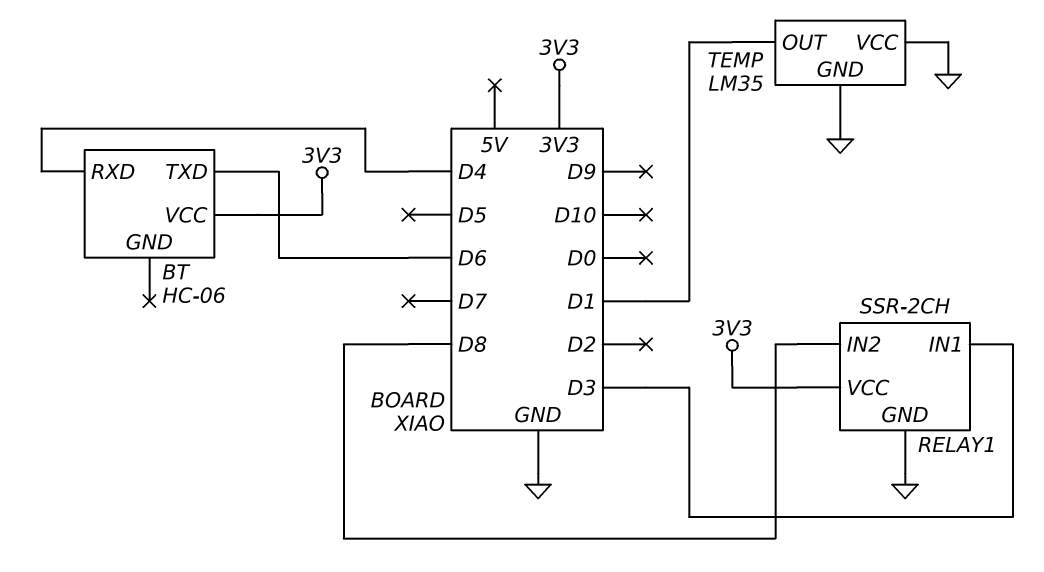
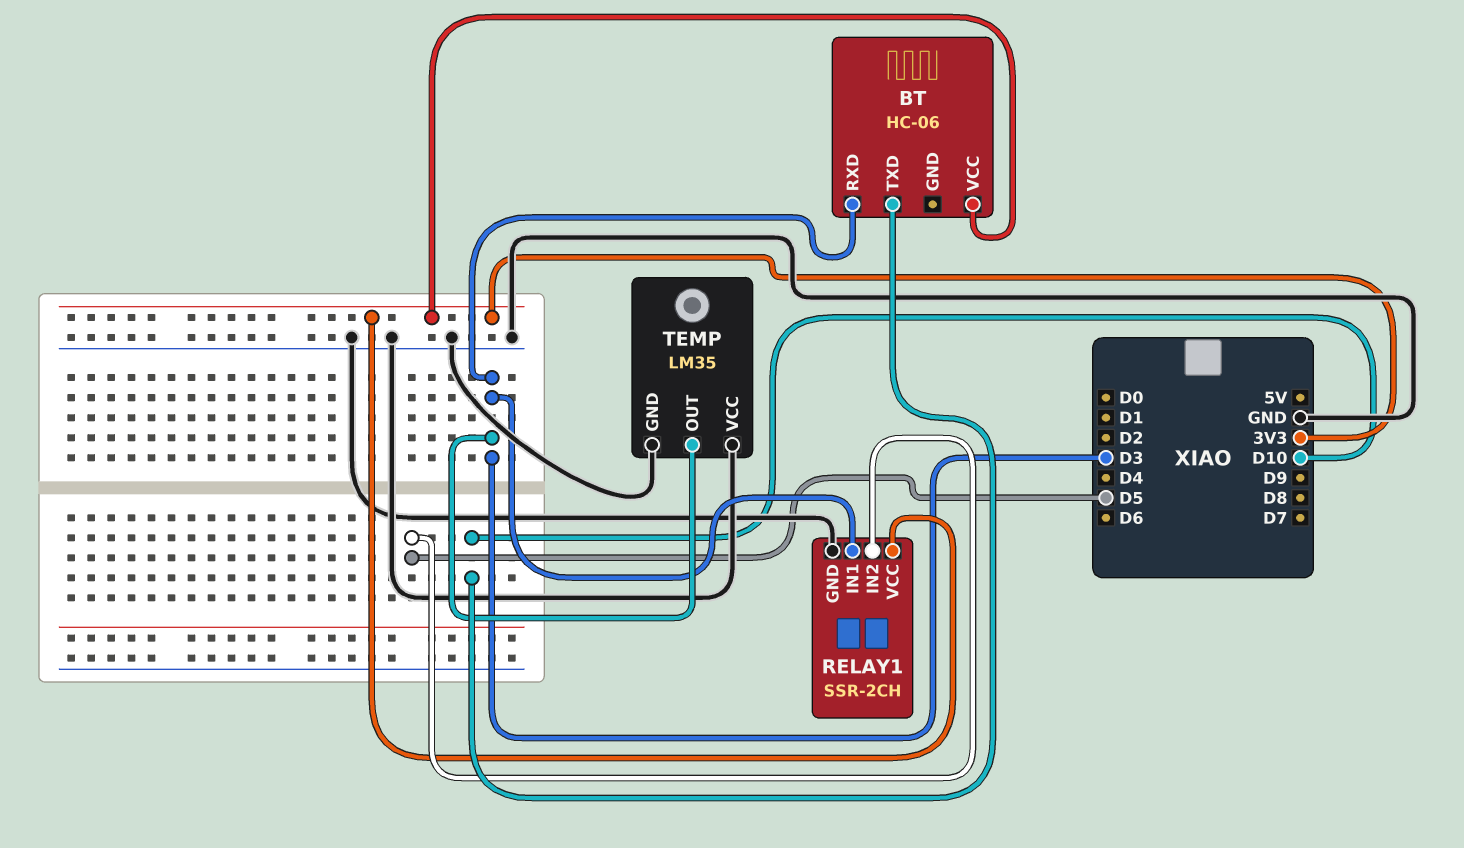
BT pin RXD: D4 -> D3
BT pin TXD: D6 -> D10
RELAY1 pin IN2: D8 -> D5
TEMP pin OUT: D1 -> D3

